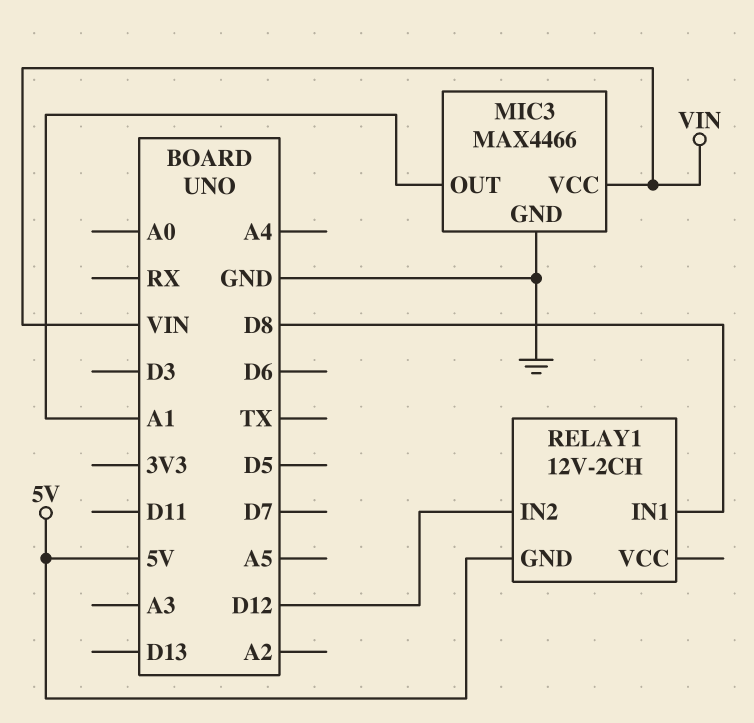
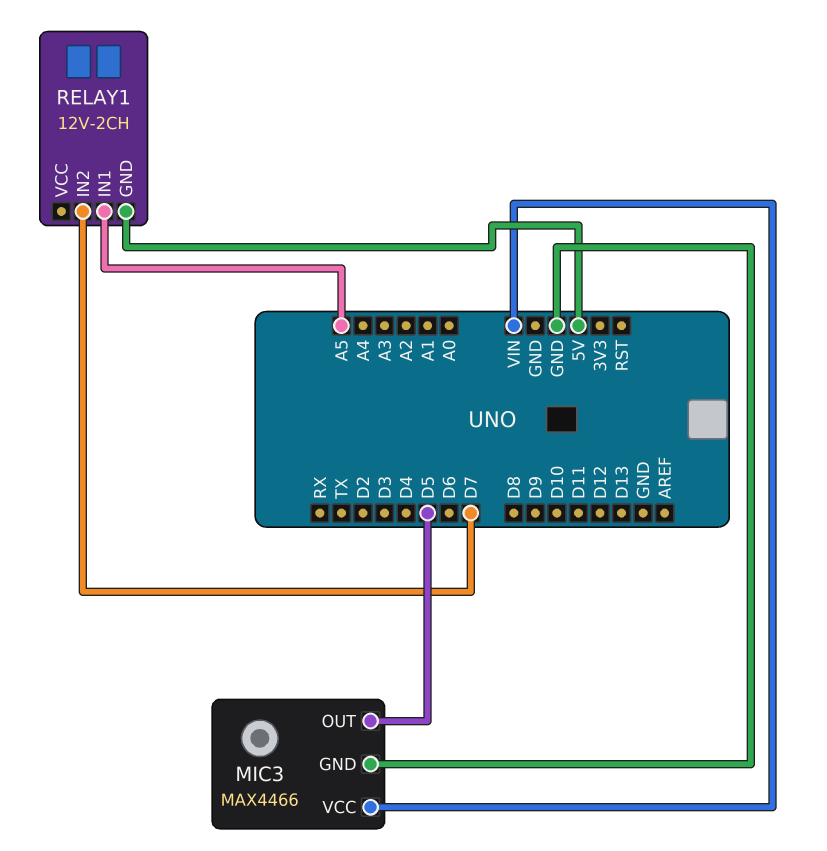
MIC3 pin OUT: A1 -> D5
RELAY1 pin IN1: D8 -> A5
RELAY1 pin IN2: D12 -> D7

